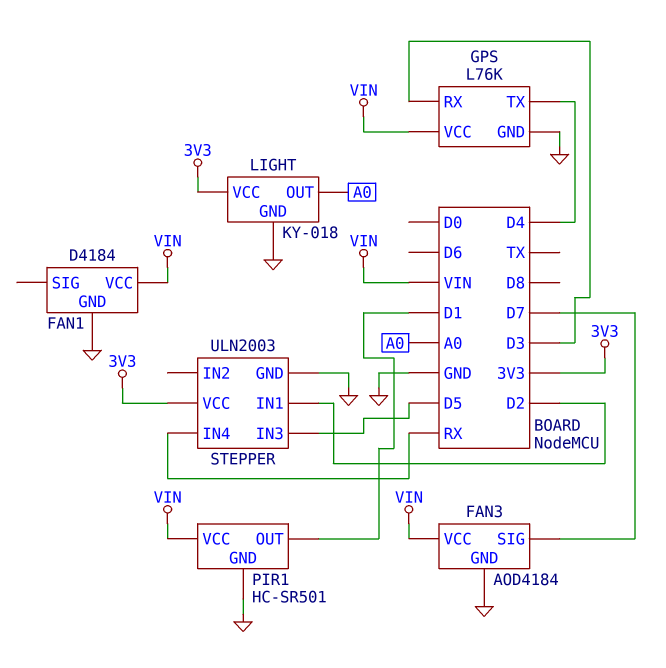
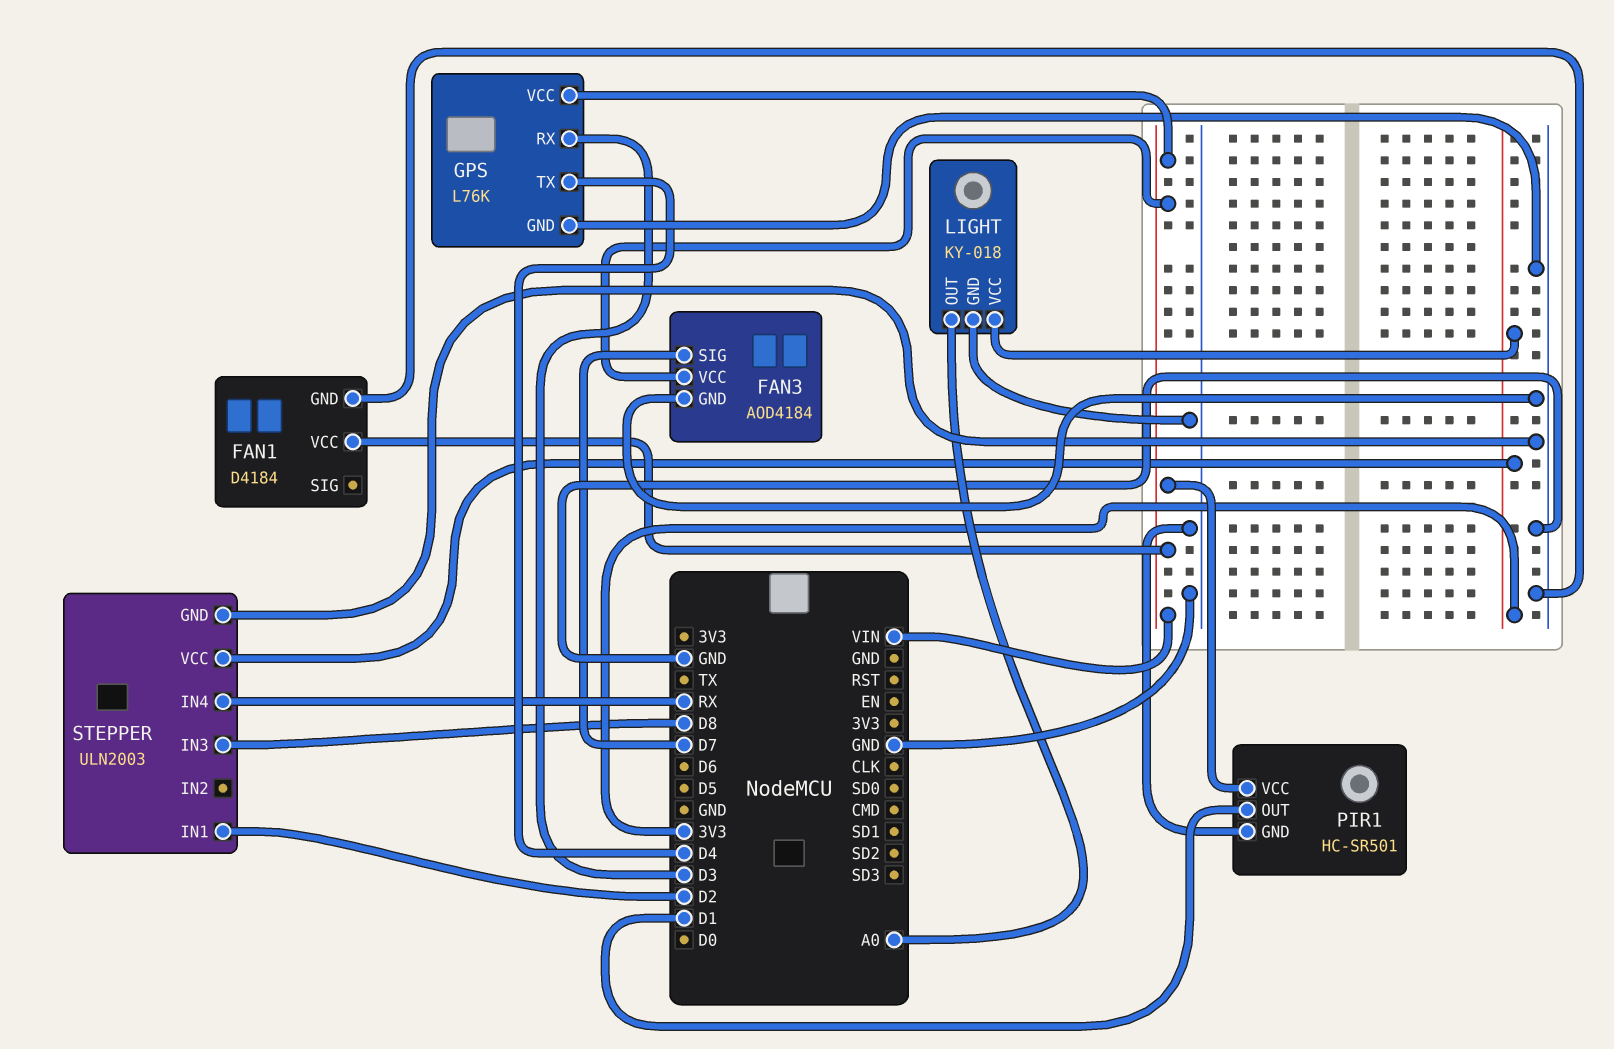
STEPPER pin IN3: D5 -> D8

